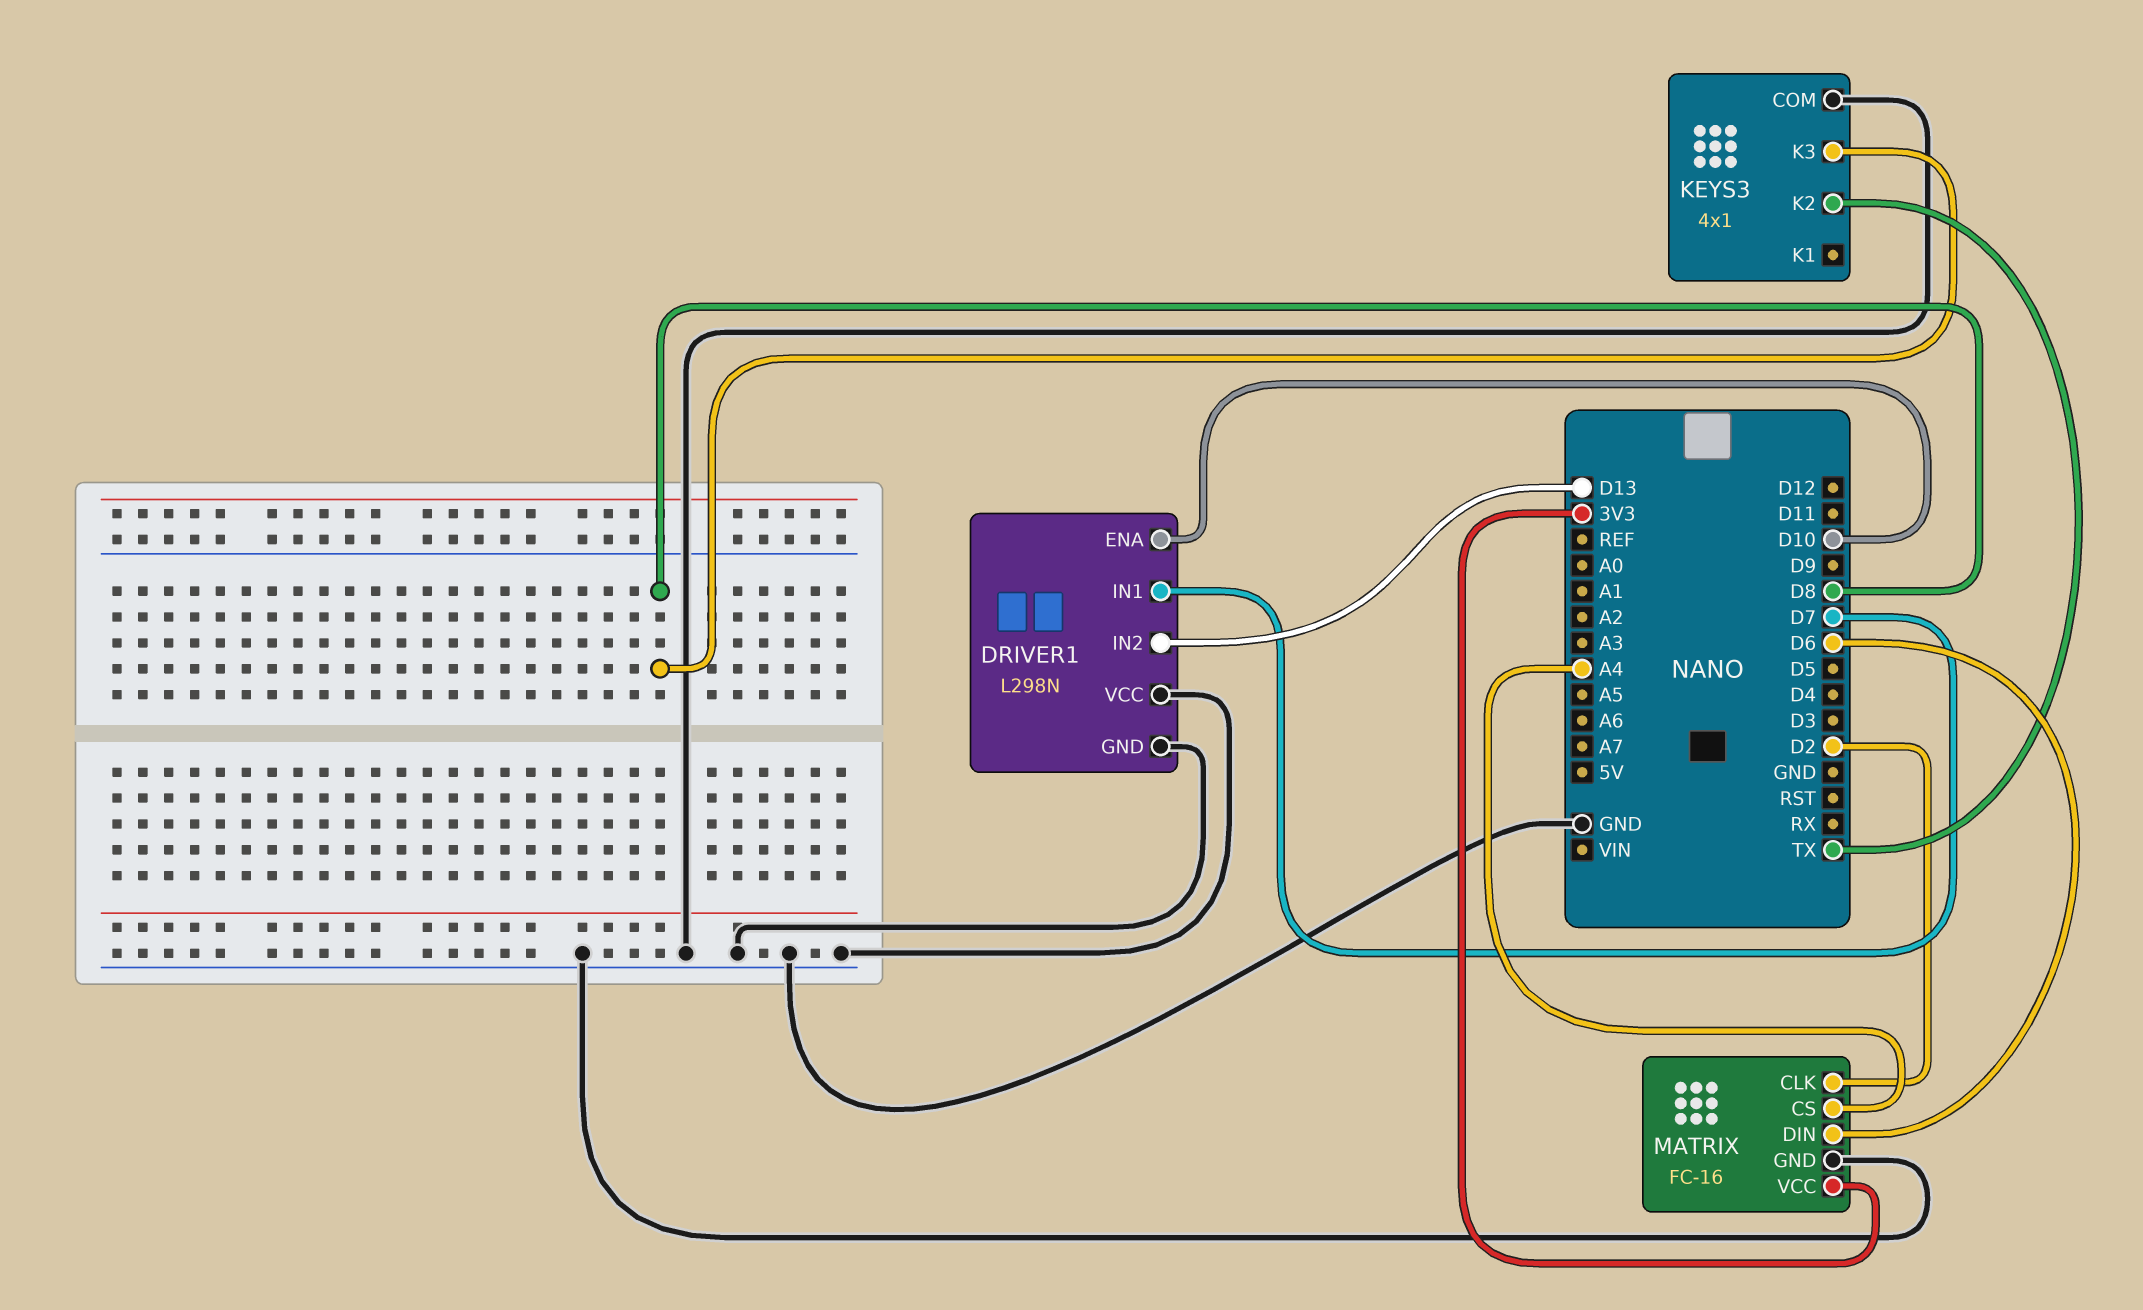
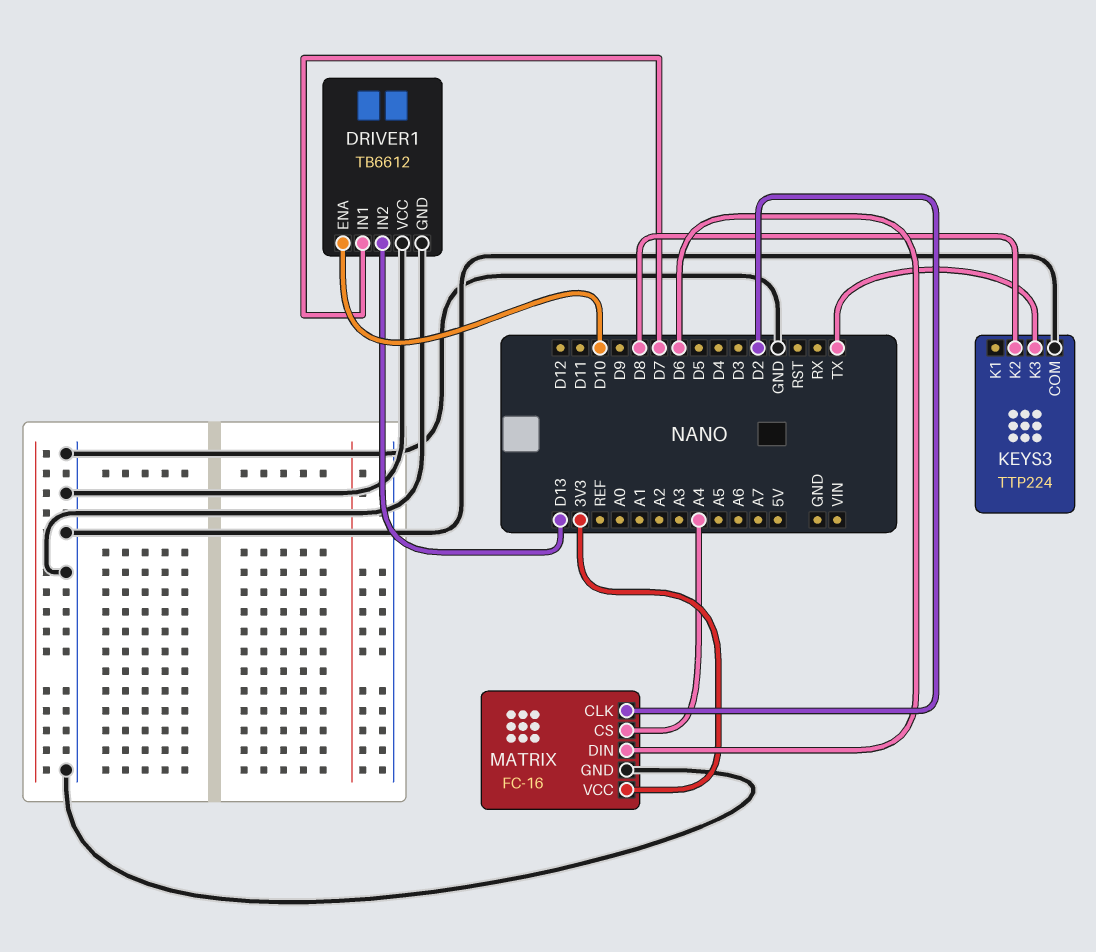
DRIVER1: L298N -> TB6612
KEYS3: 4x1 -> TTP224
KEYS3 pin K2: TX -> D8
KEYS3 pin K3: D8 -> TX

